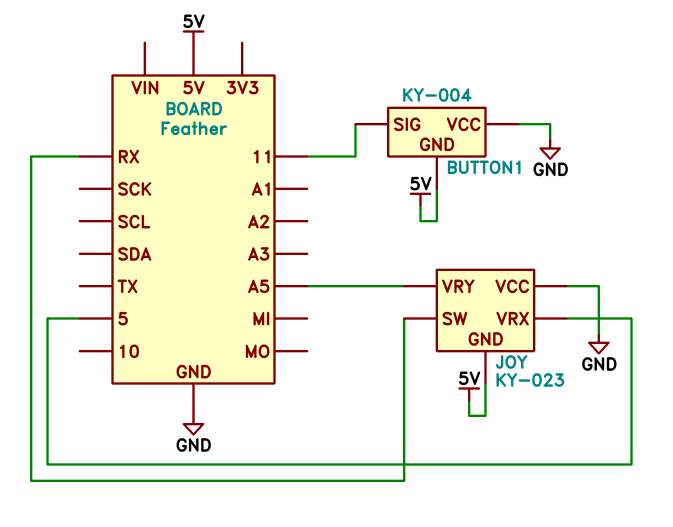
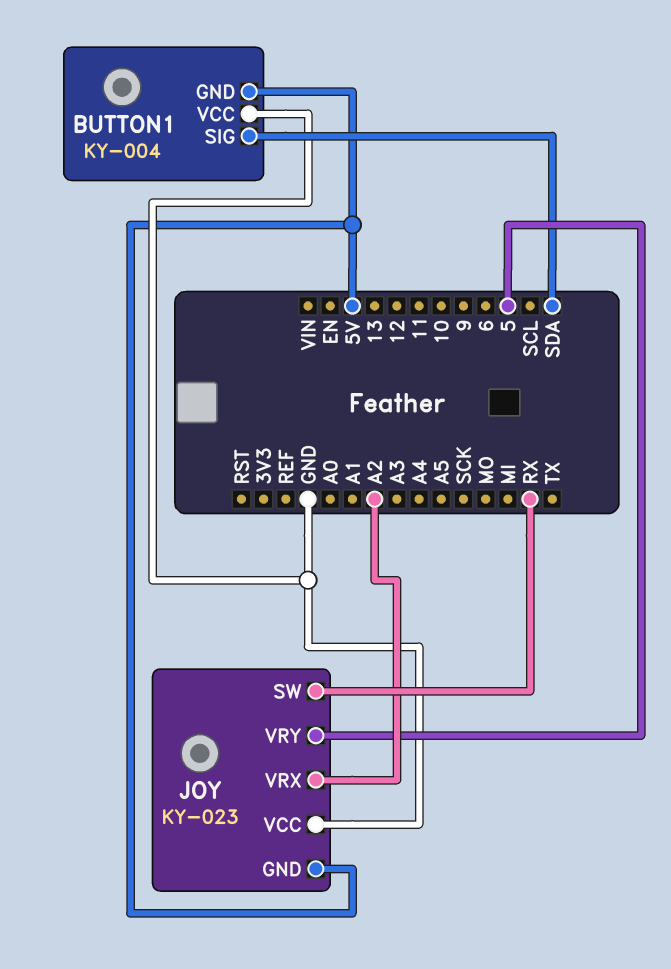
BUTTON1 pin SIG: 11 -> SDA
JOY pin VRX: 5 -> A2
JOY pin VRY: A5 -> 5

